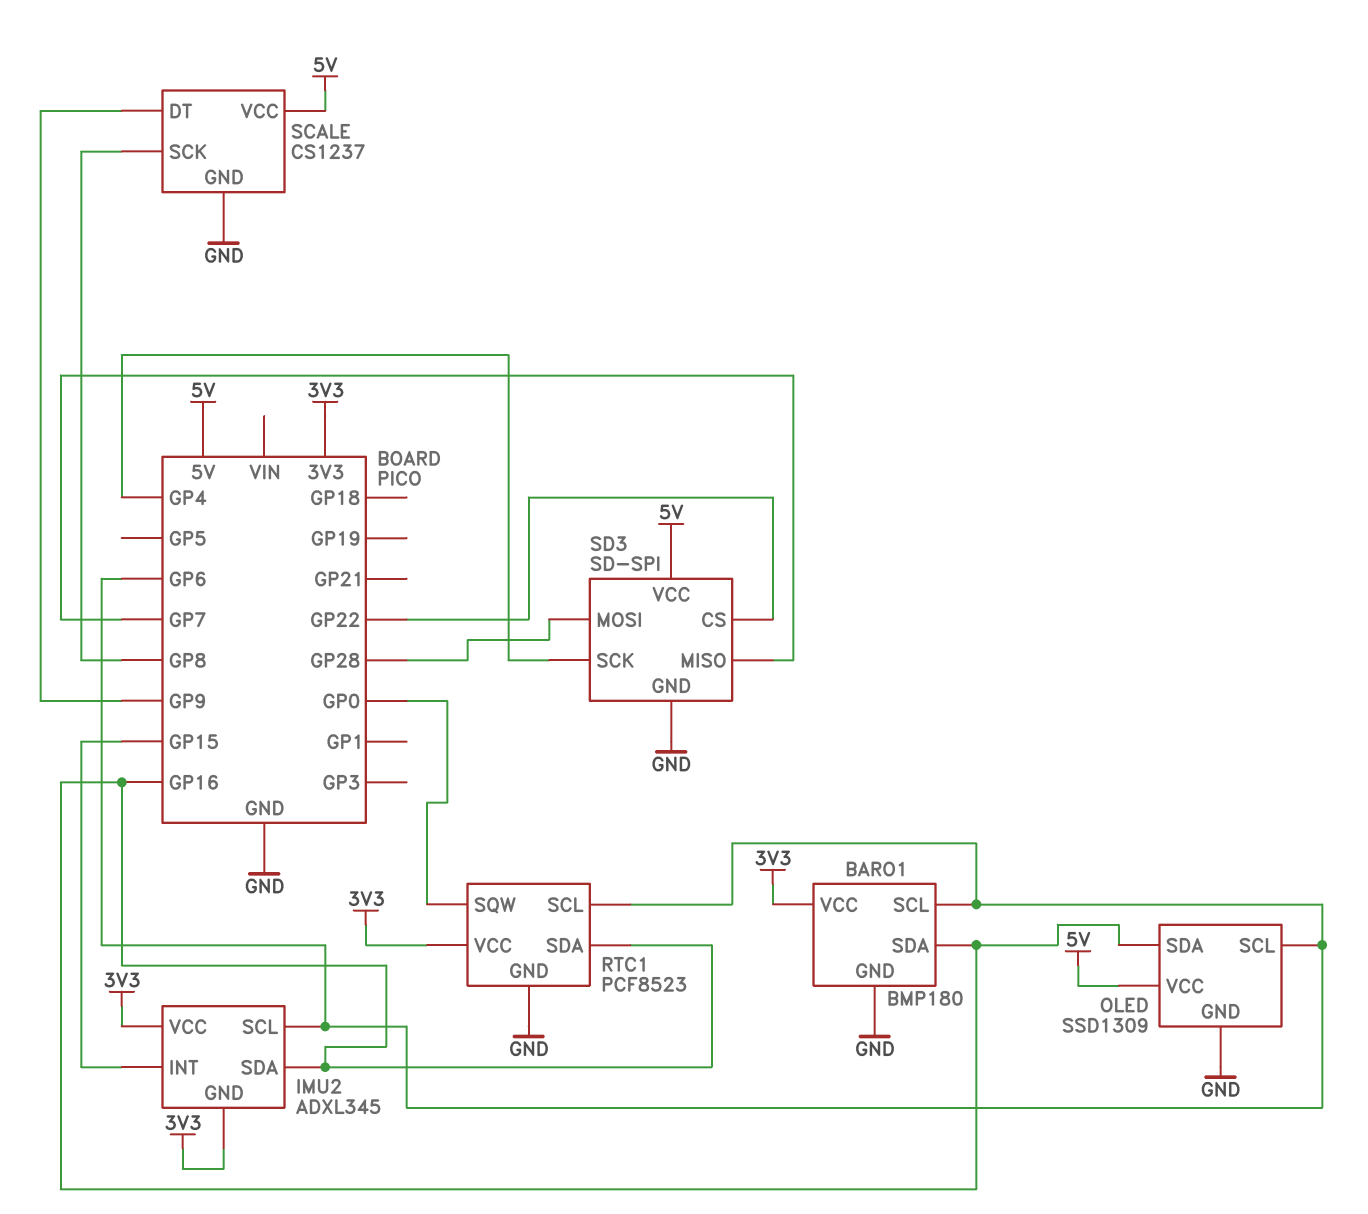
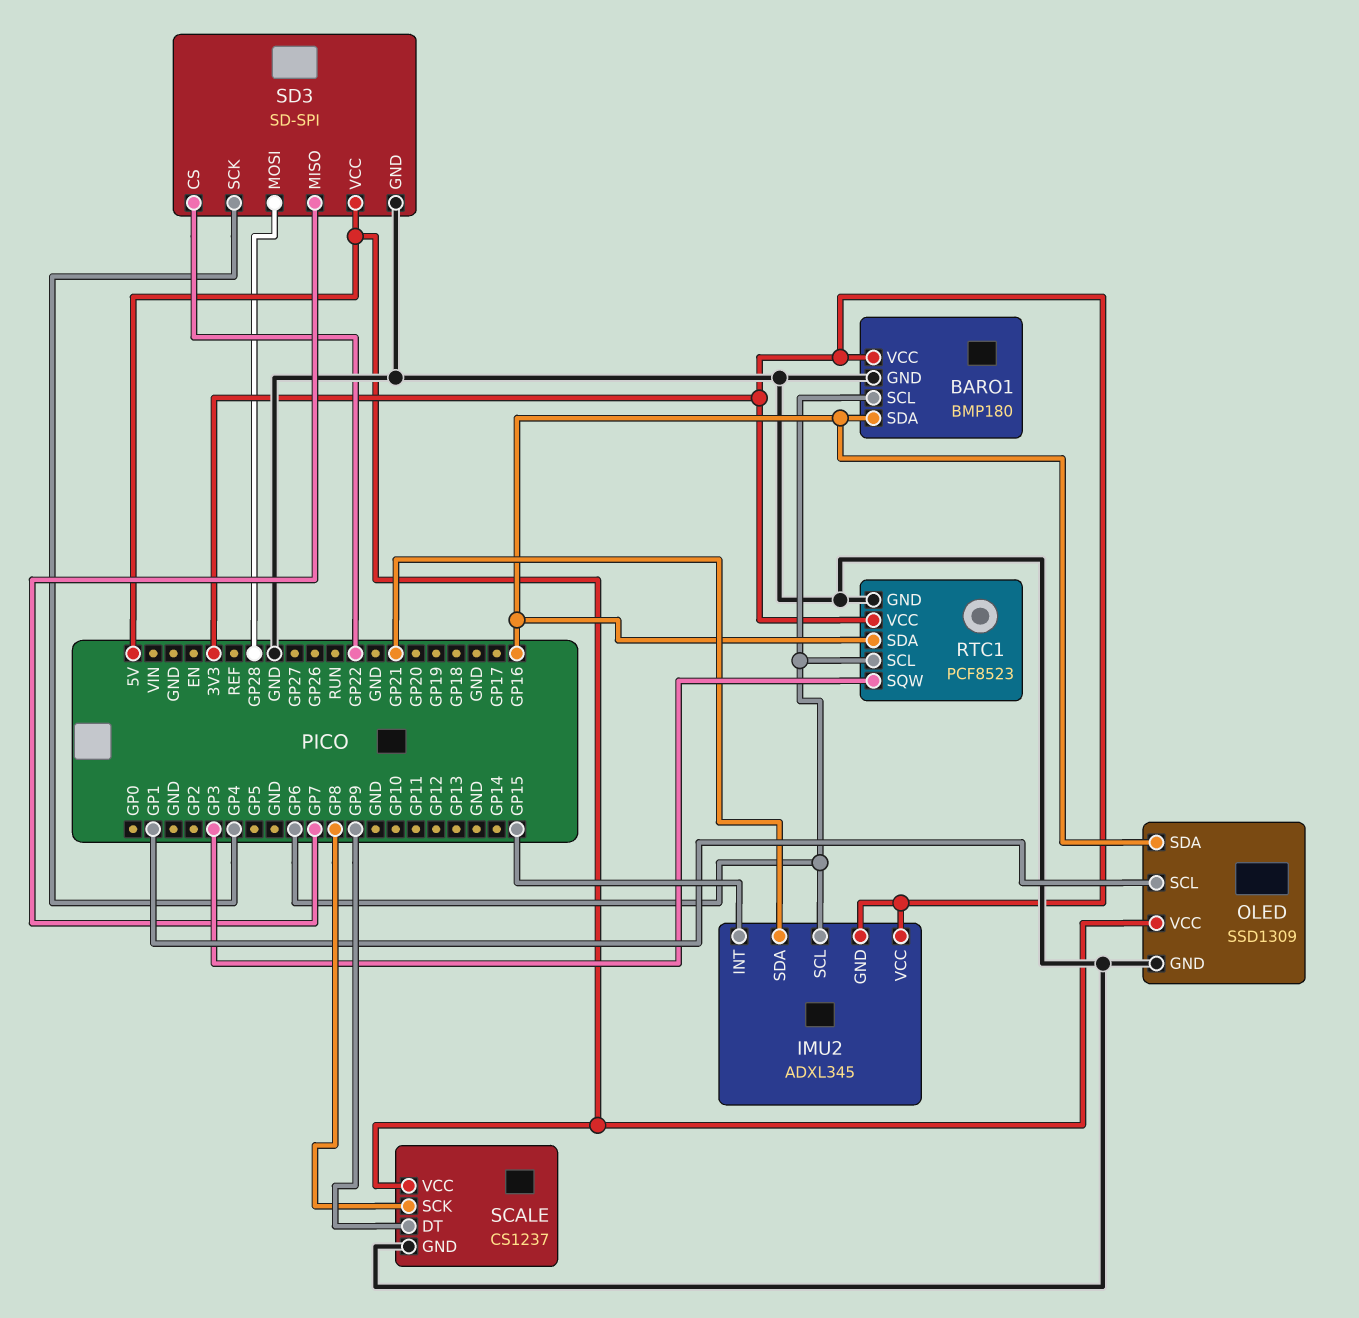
IMU2 pin SDA: GP16 -> GP21
OLED pin SCL: GP6 -> GP1
RTC1 pin SQW: GP0 -> GP3

